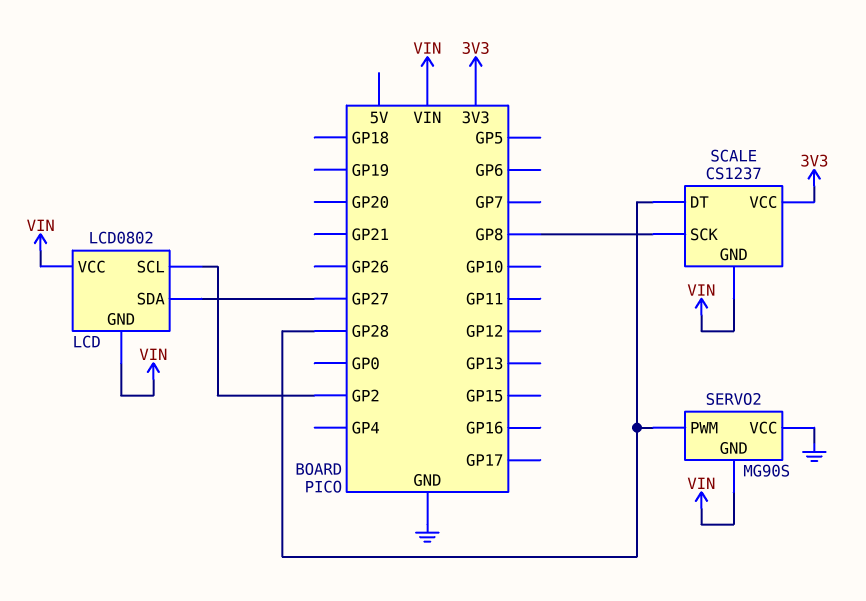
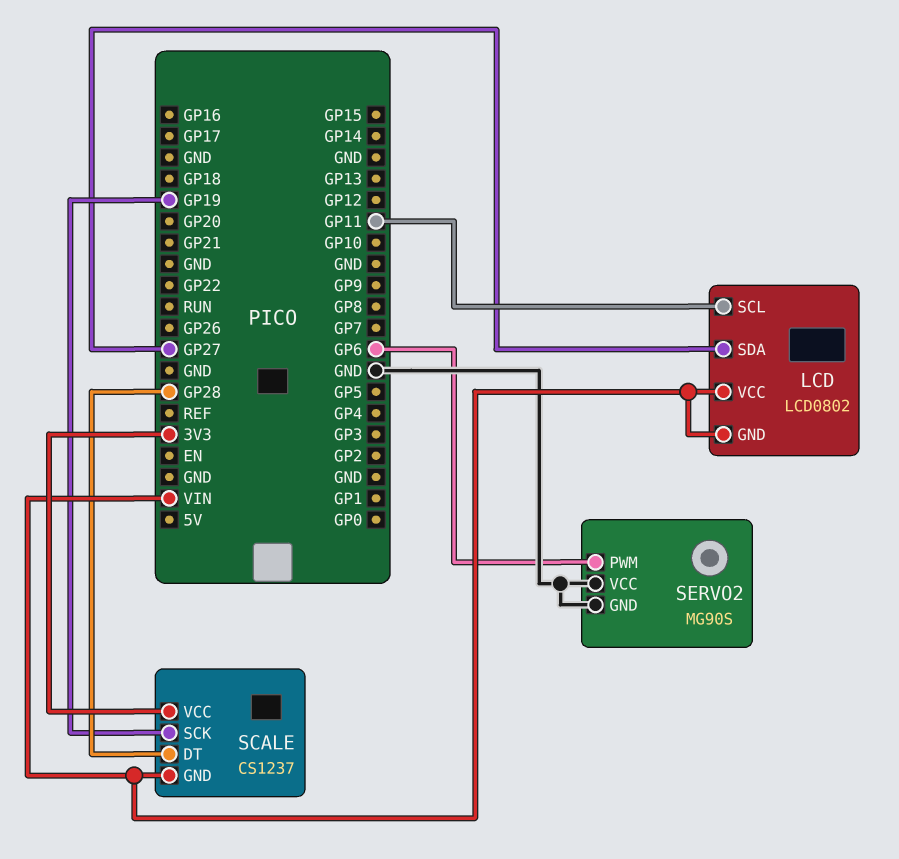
LCD pin SCL: GP2 -> GP11
SCALE pin SCK: GP8 -> GP19
SERVO2 pin GND: VIN -> GND
SERVO2 pin PWM: GP28 -> GP6

